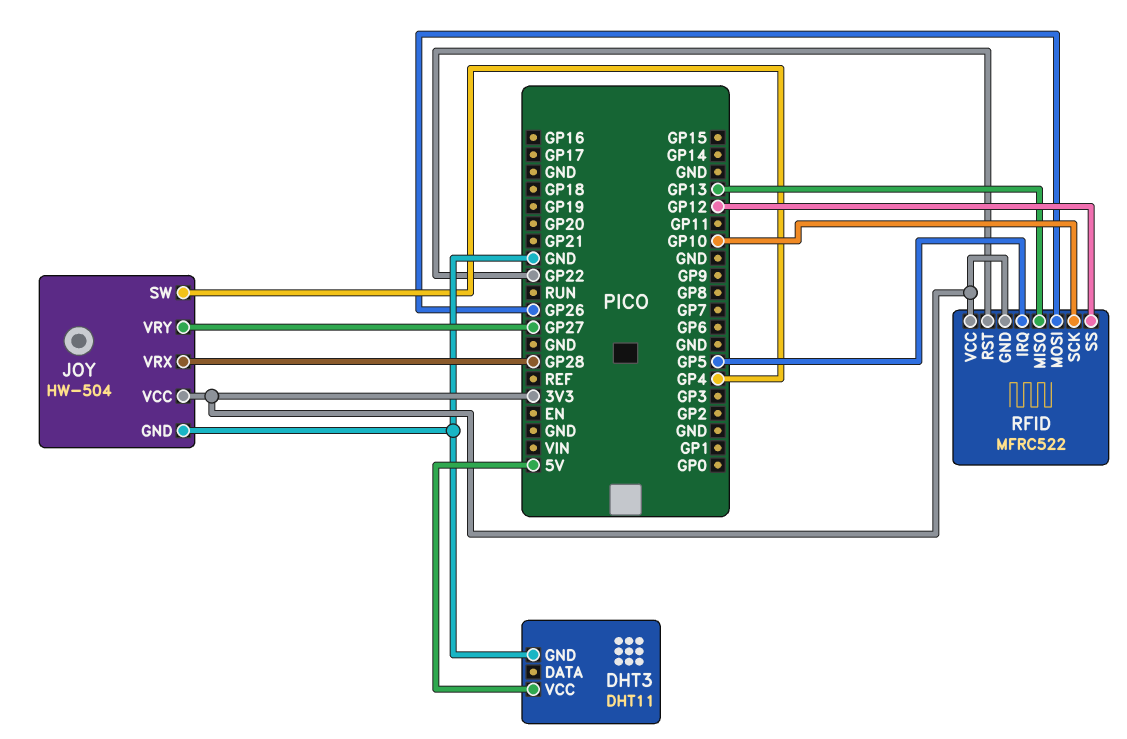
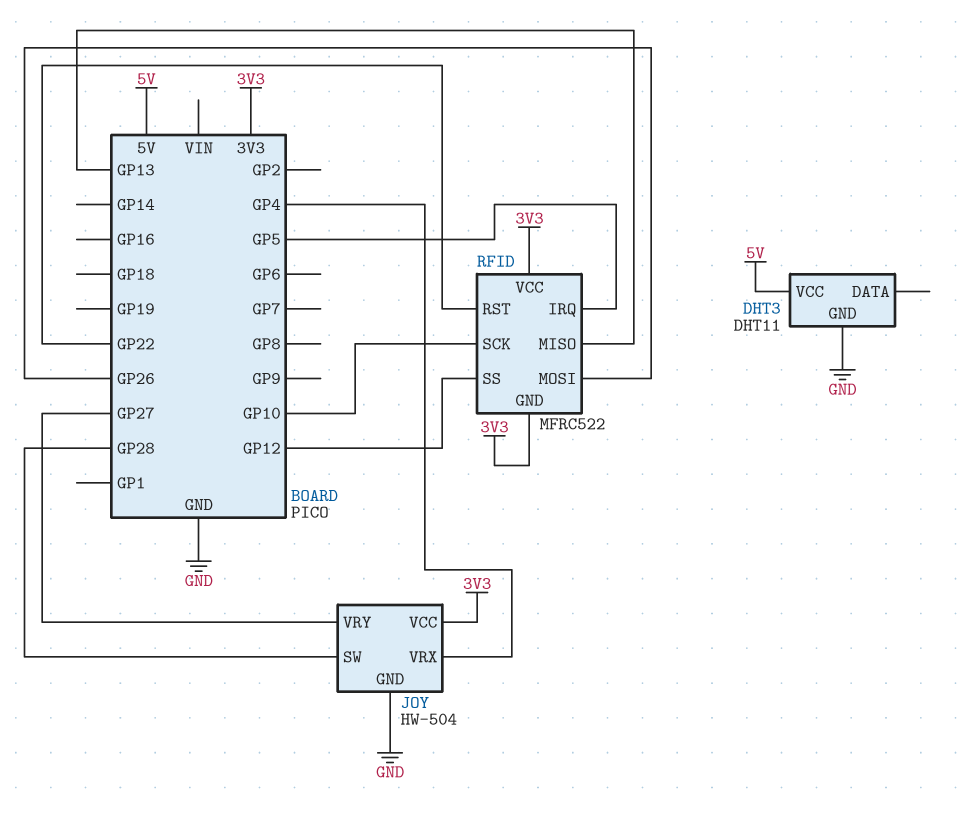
JOY pin SW: GP4 -> GP28
JOY pin VRX: GP28 -> GP4

